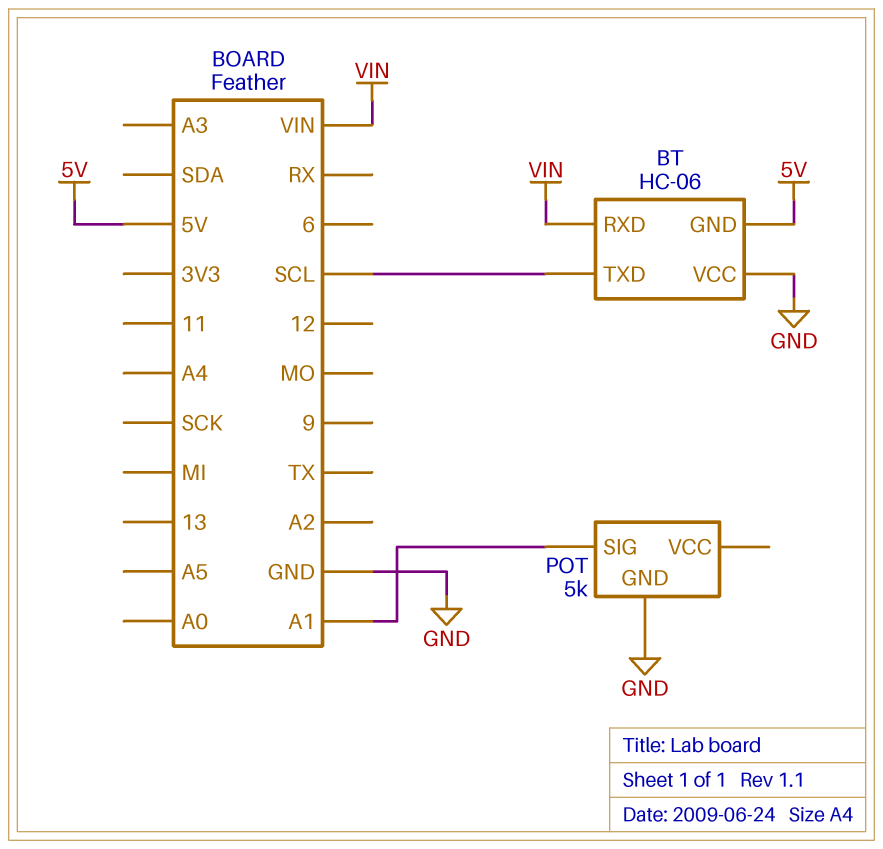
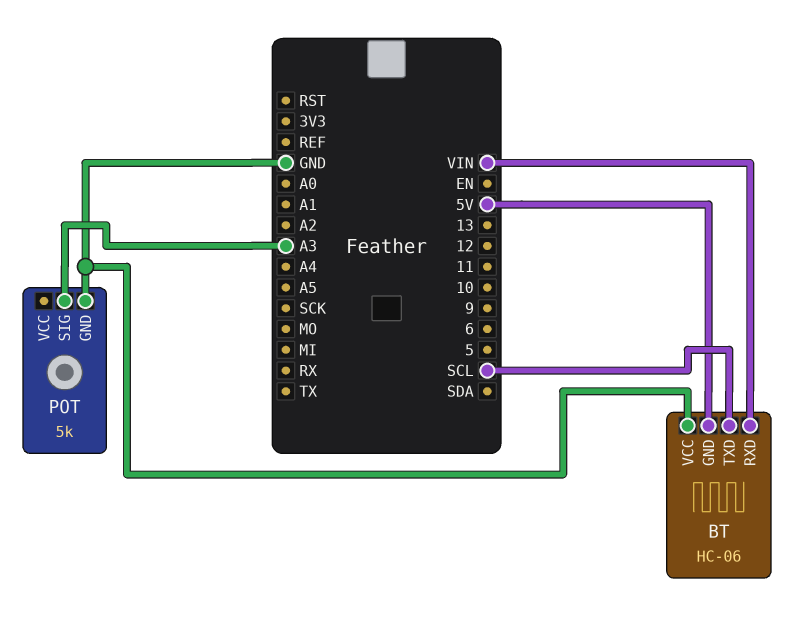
POT pin SIG: A1 -> A3

